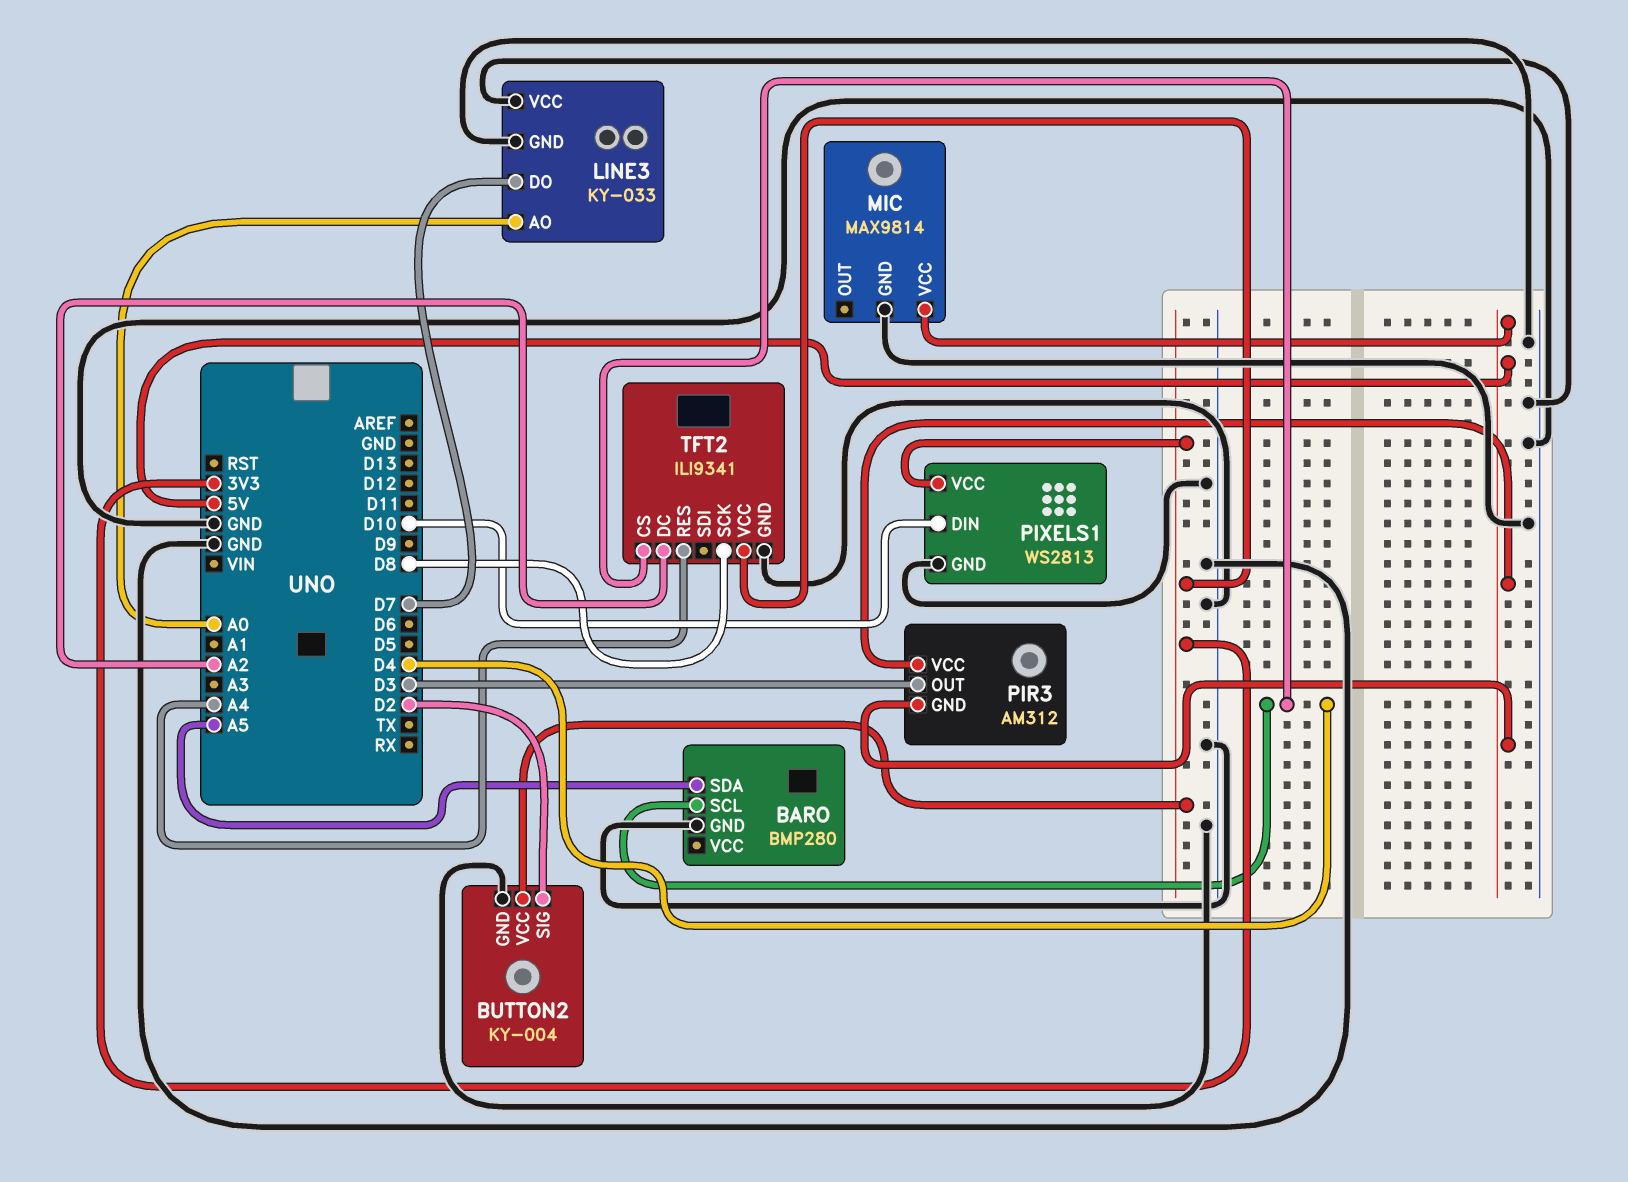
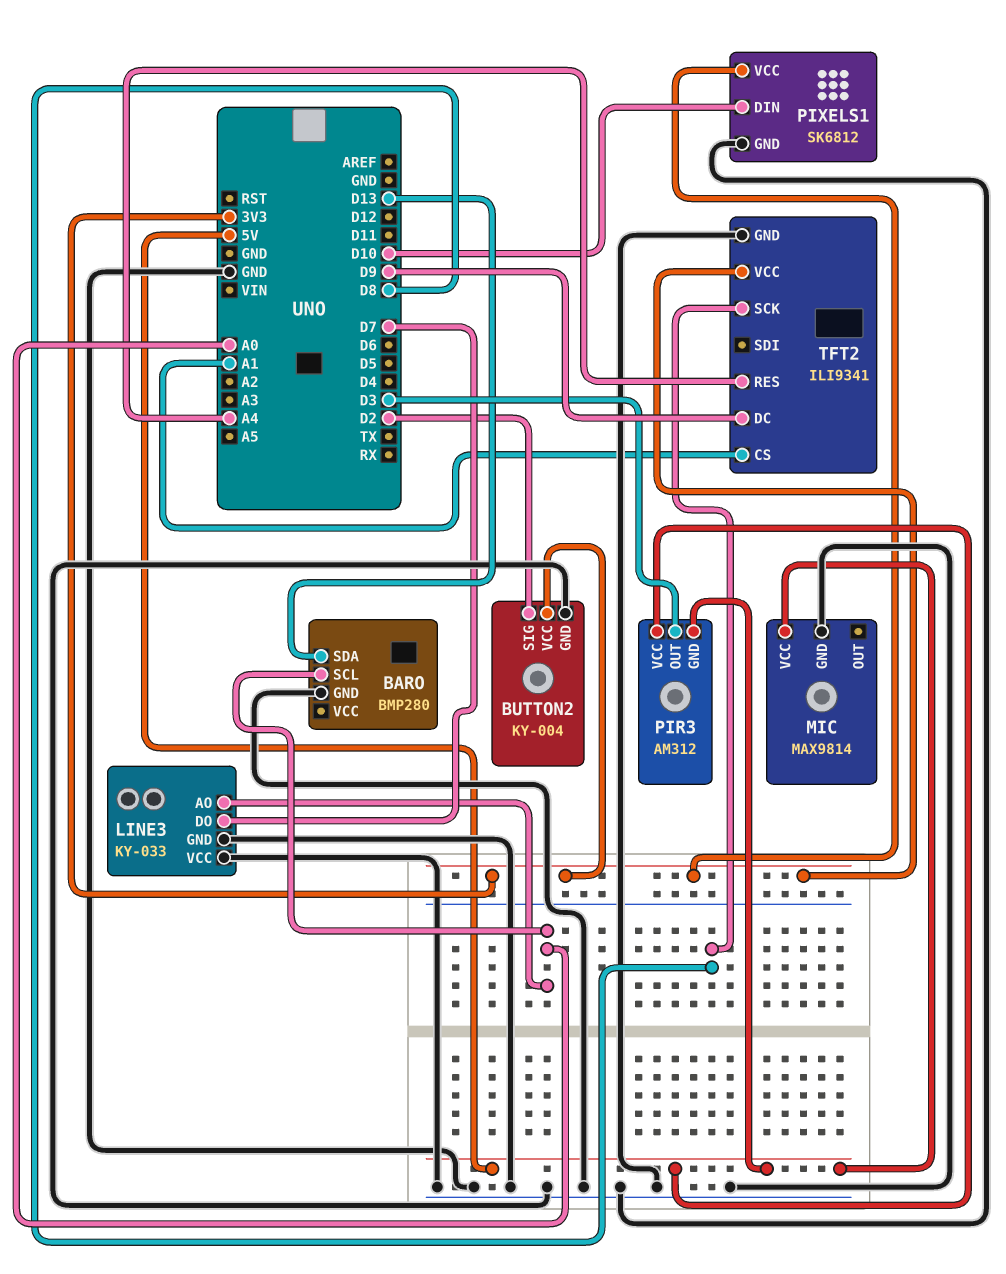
BARO pin SCL: D4 -> A0
BARO pin SDA: A5 -> D13
PIXELS1: WS2813 -> SK6812
TFT2 pin CS: D4 -> A1
TFT2 pin DC: A2 -> D9

